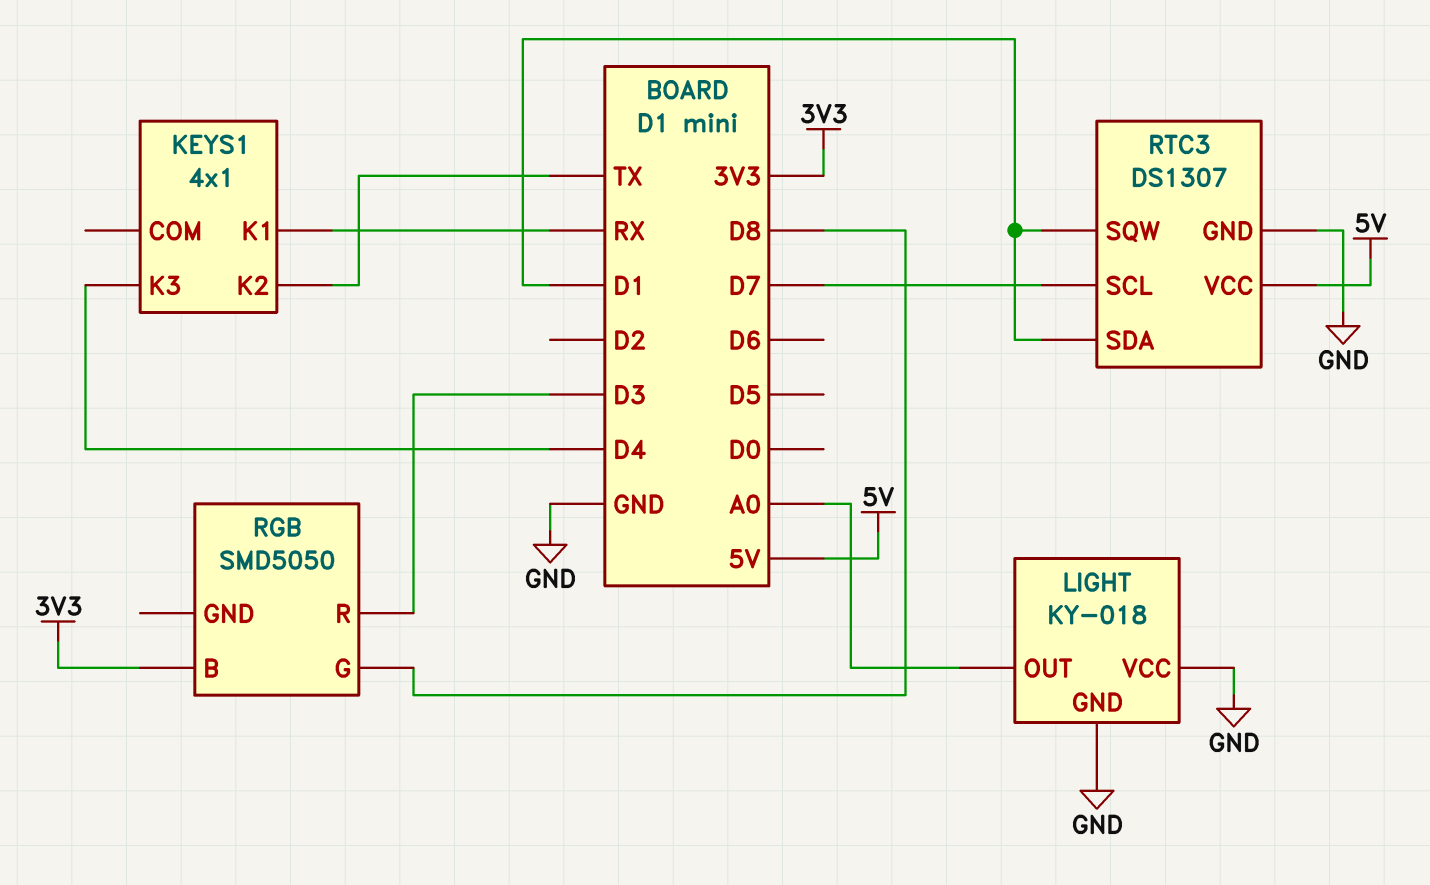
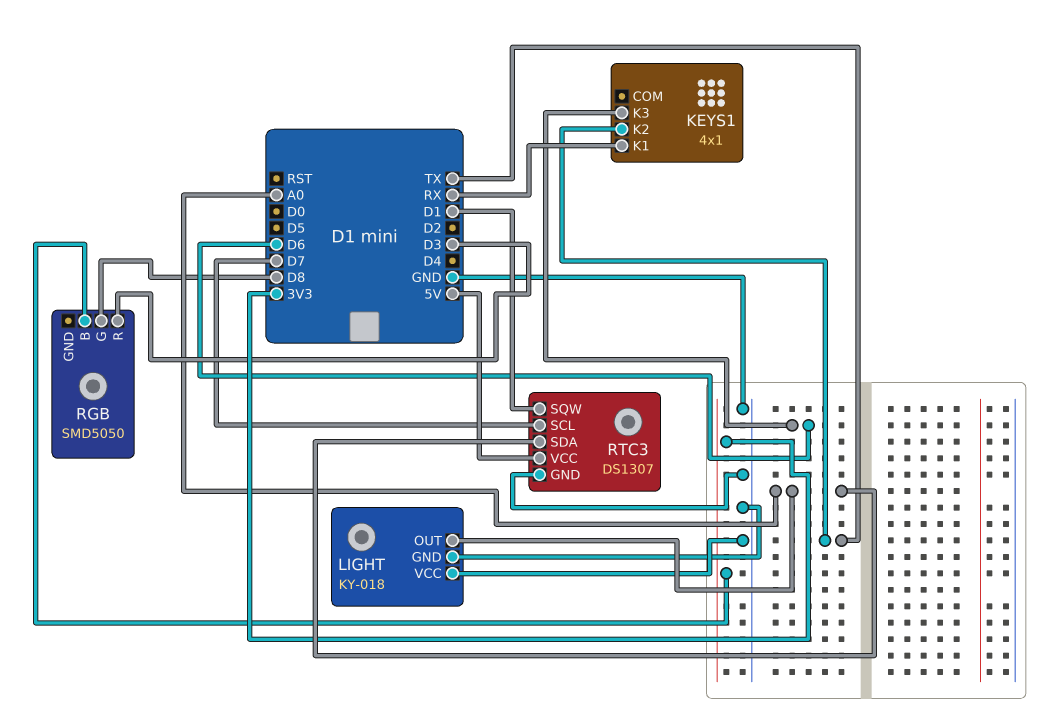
KEYS1 pin K3: D4 -> D6
RTC3 pin SDA: D1 -> A0

